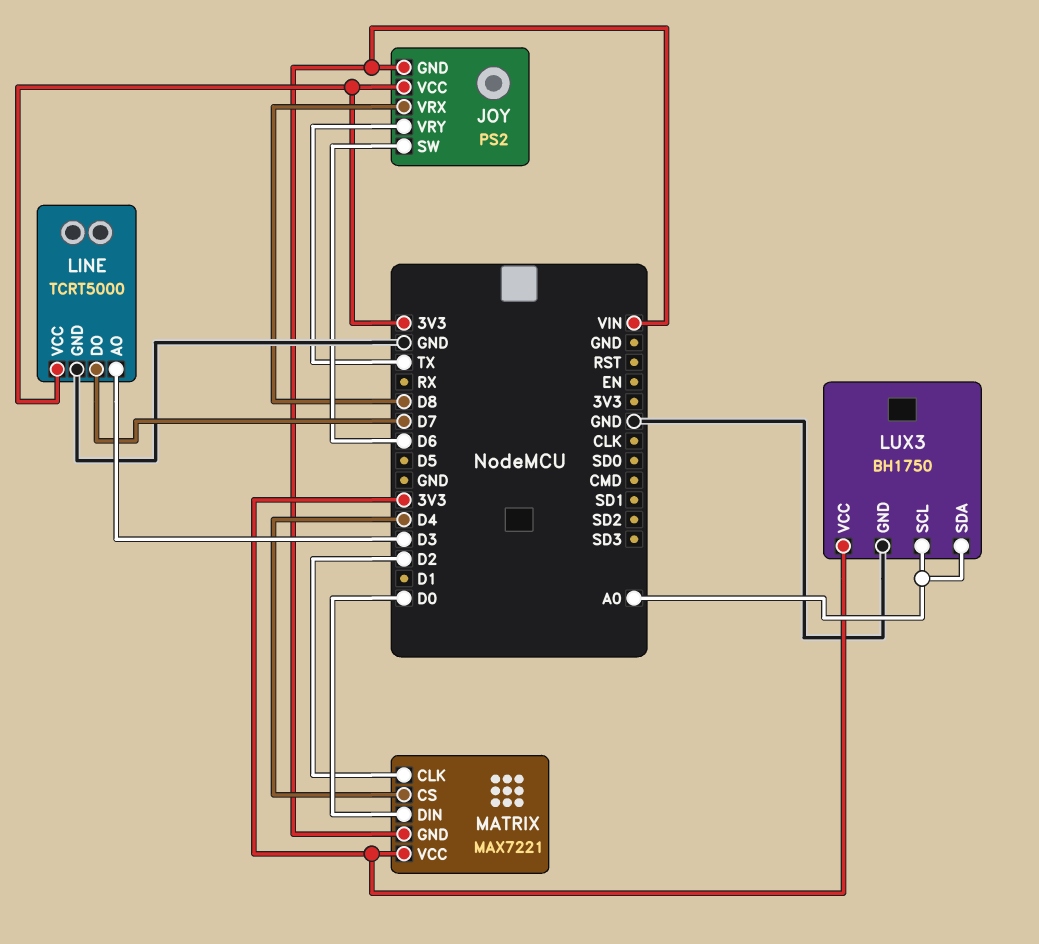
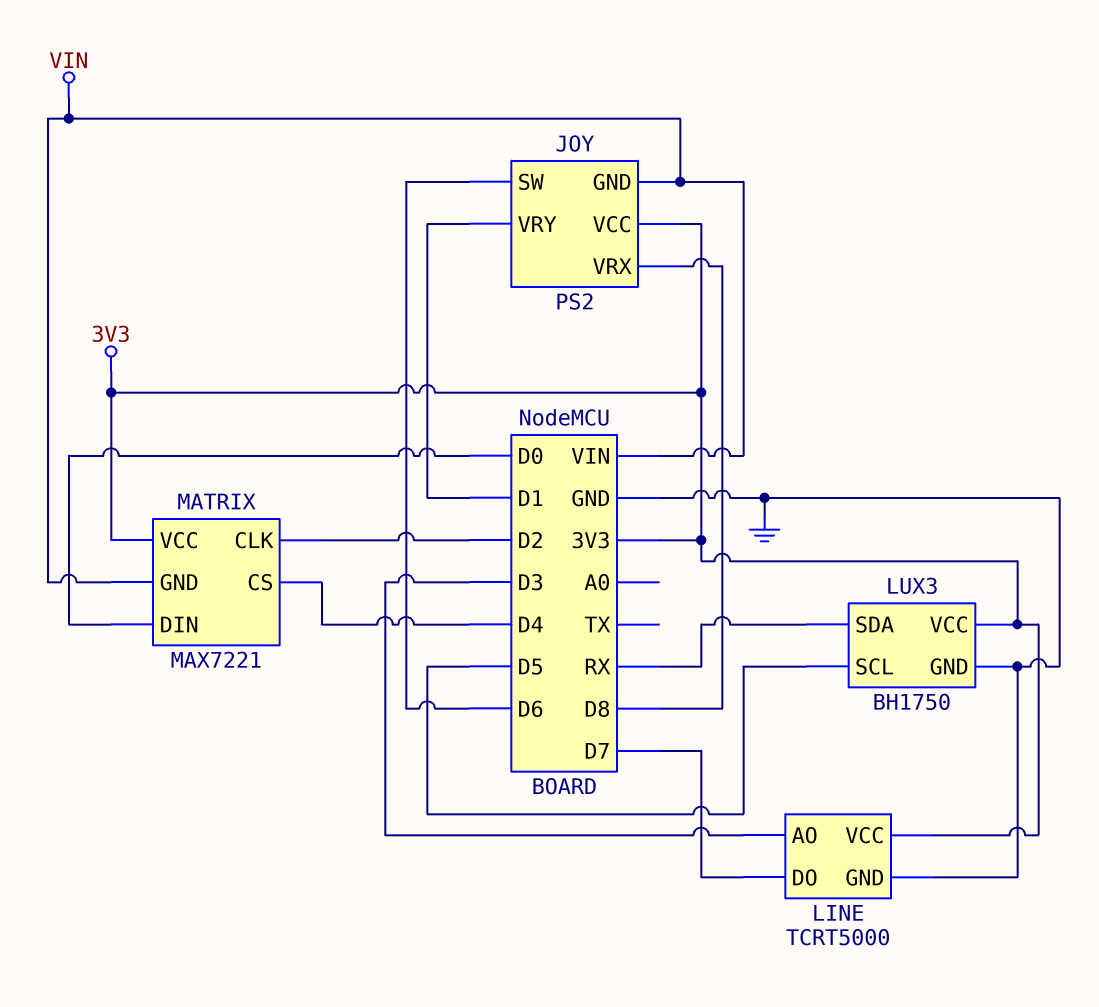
JOY pin VRY: TX -> D1
LUX3 pin SCL: A0 -> D5
LUX3 pin SDA: A0 -> RX

